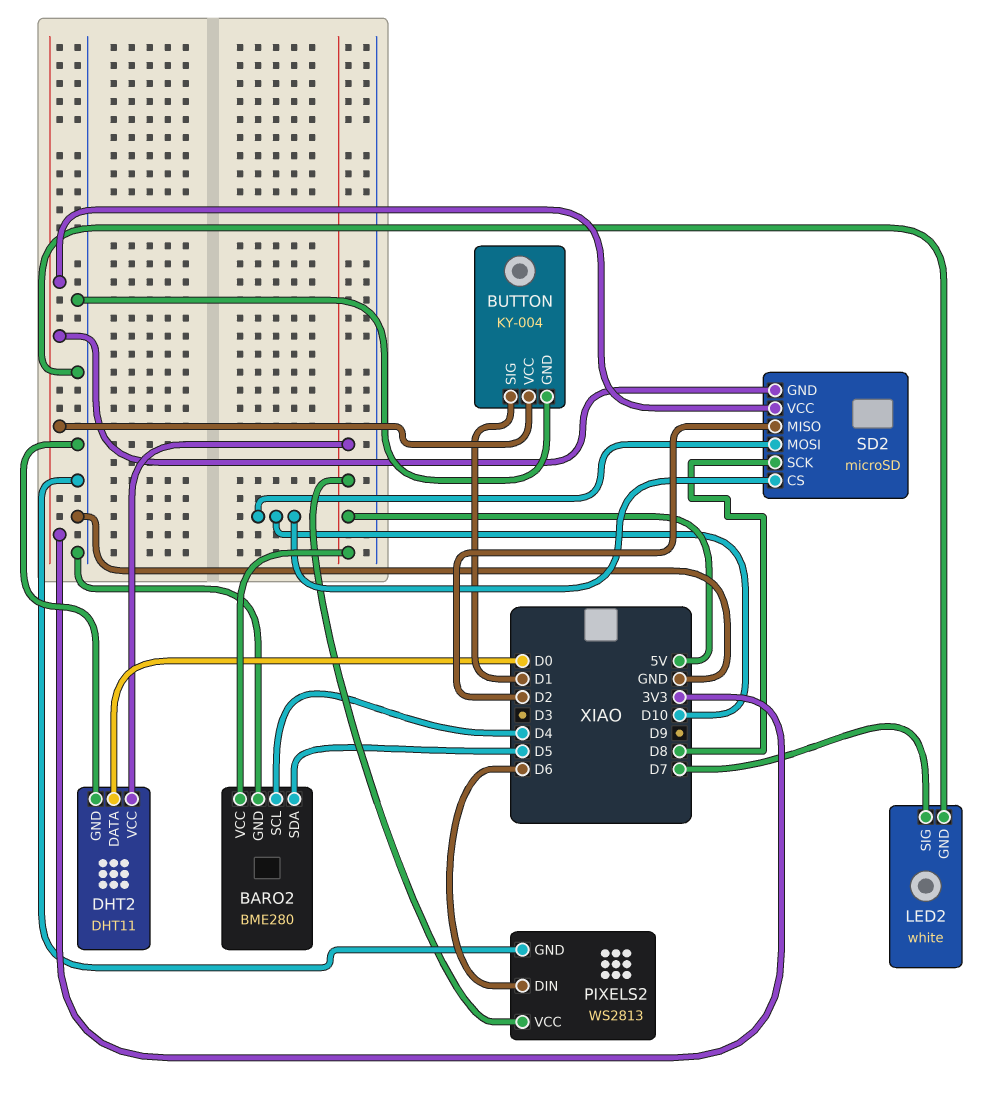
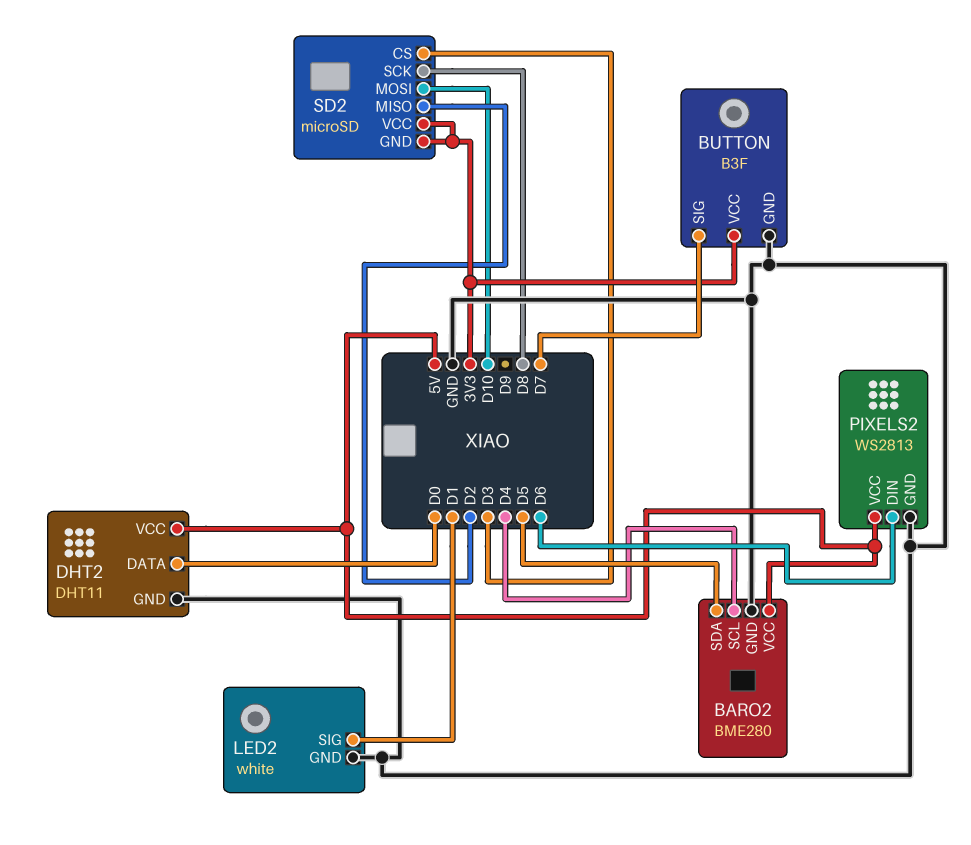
BUTTON: KY-004 -> B3F
BUTTON pin SIG: D1 -> D7
LED2 pin SIG: D7 -> D1
SD2 pin CS: D10 -> D3

